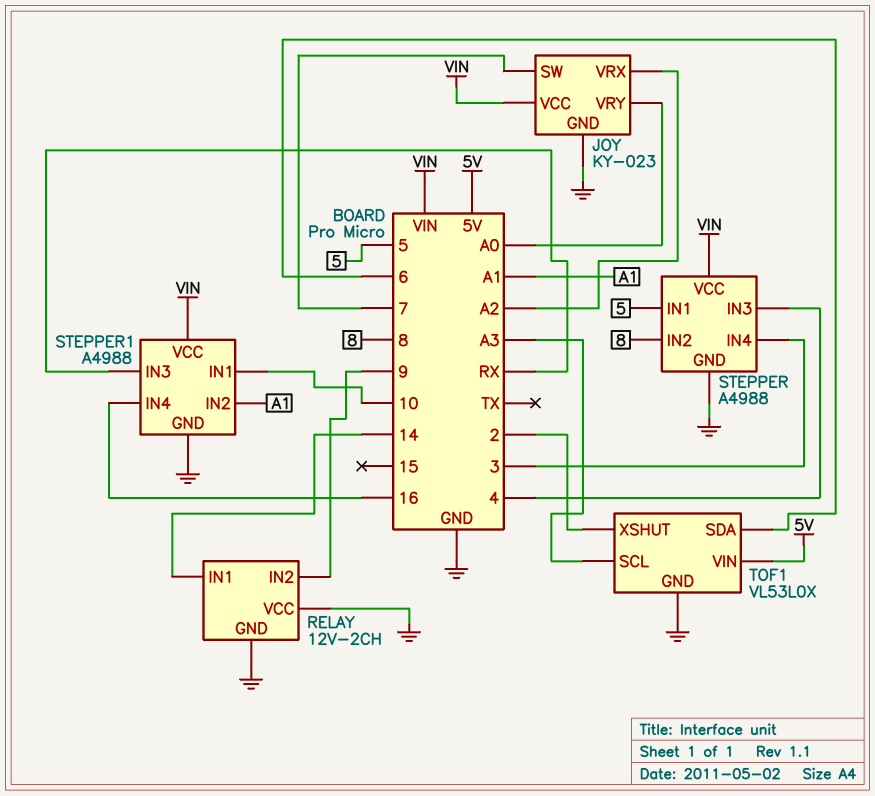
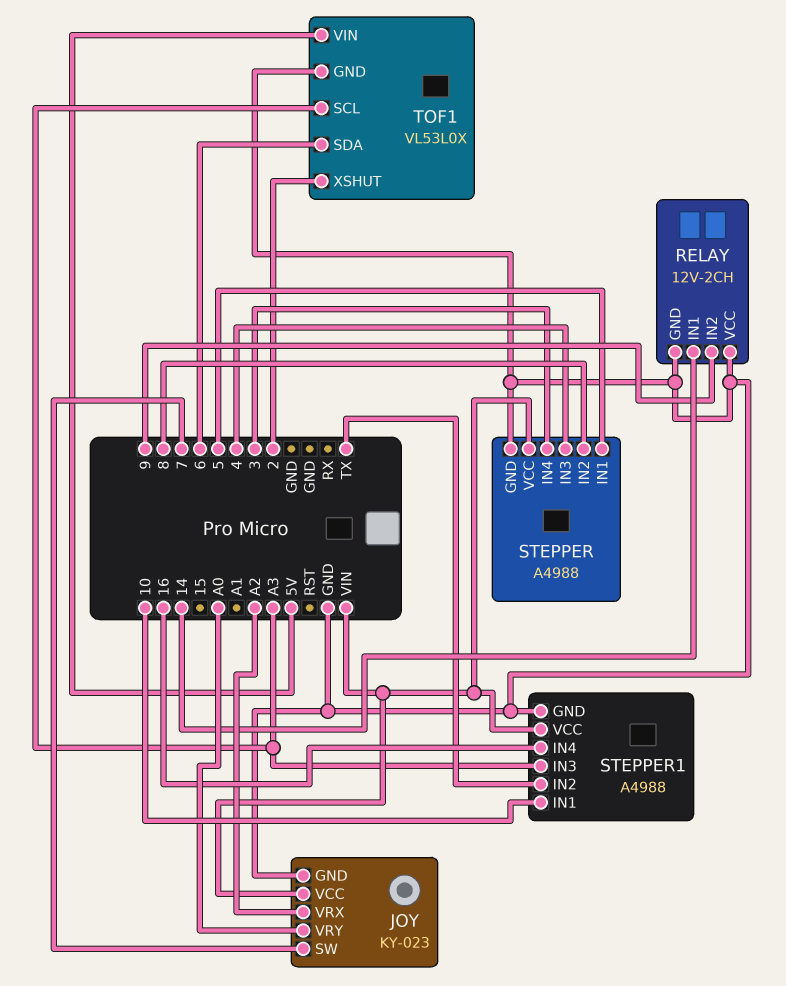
STEPPER1 pin IN2: A1 -> TX
STEPPER1 pin IN3: RX -> A3

